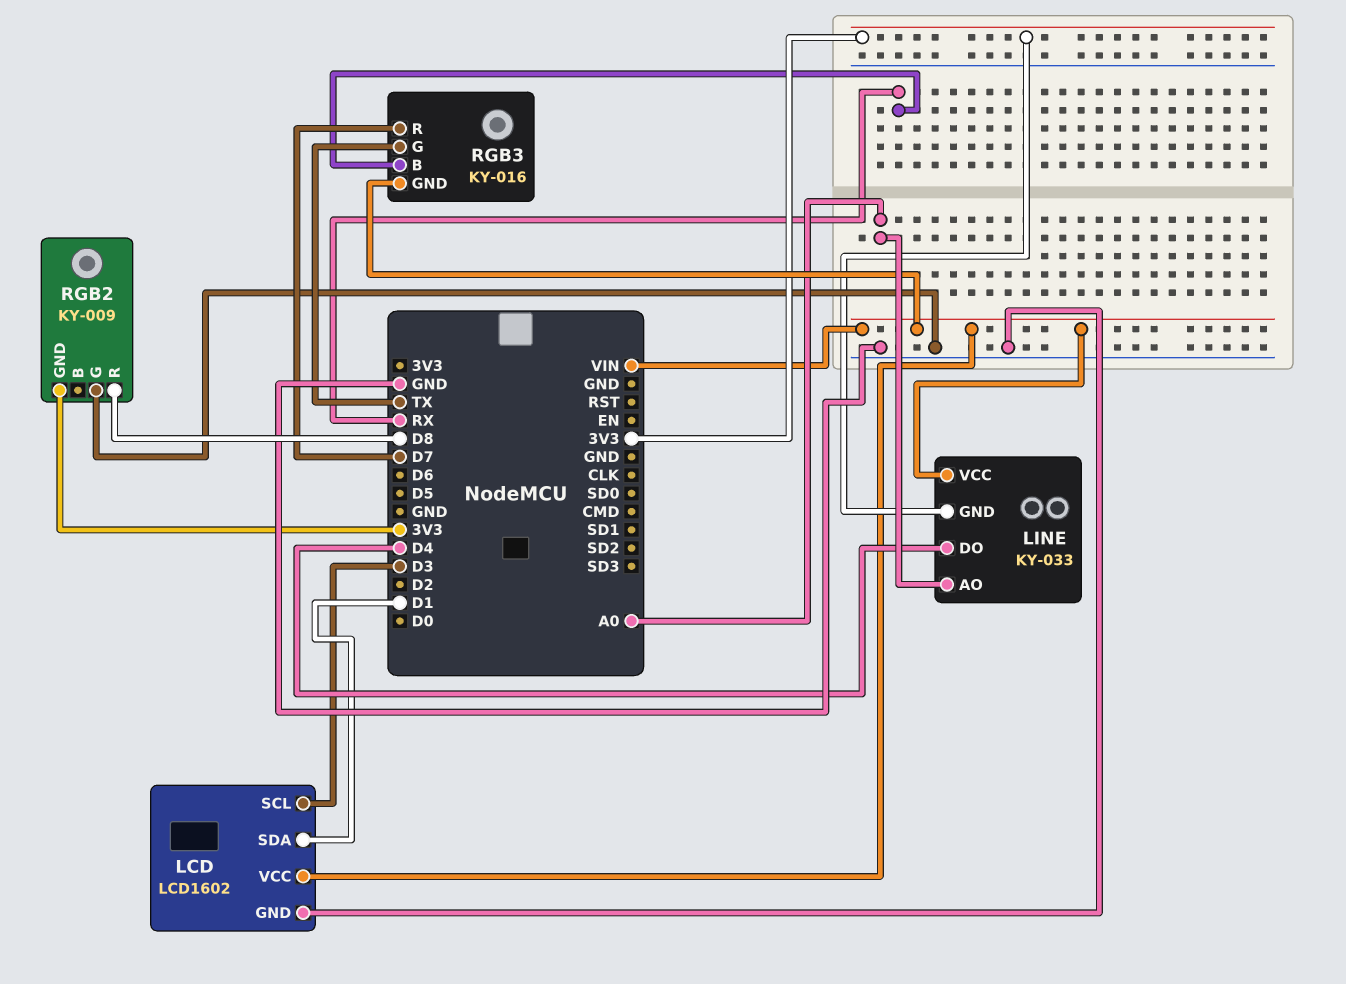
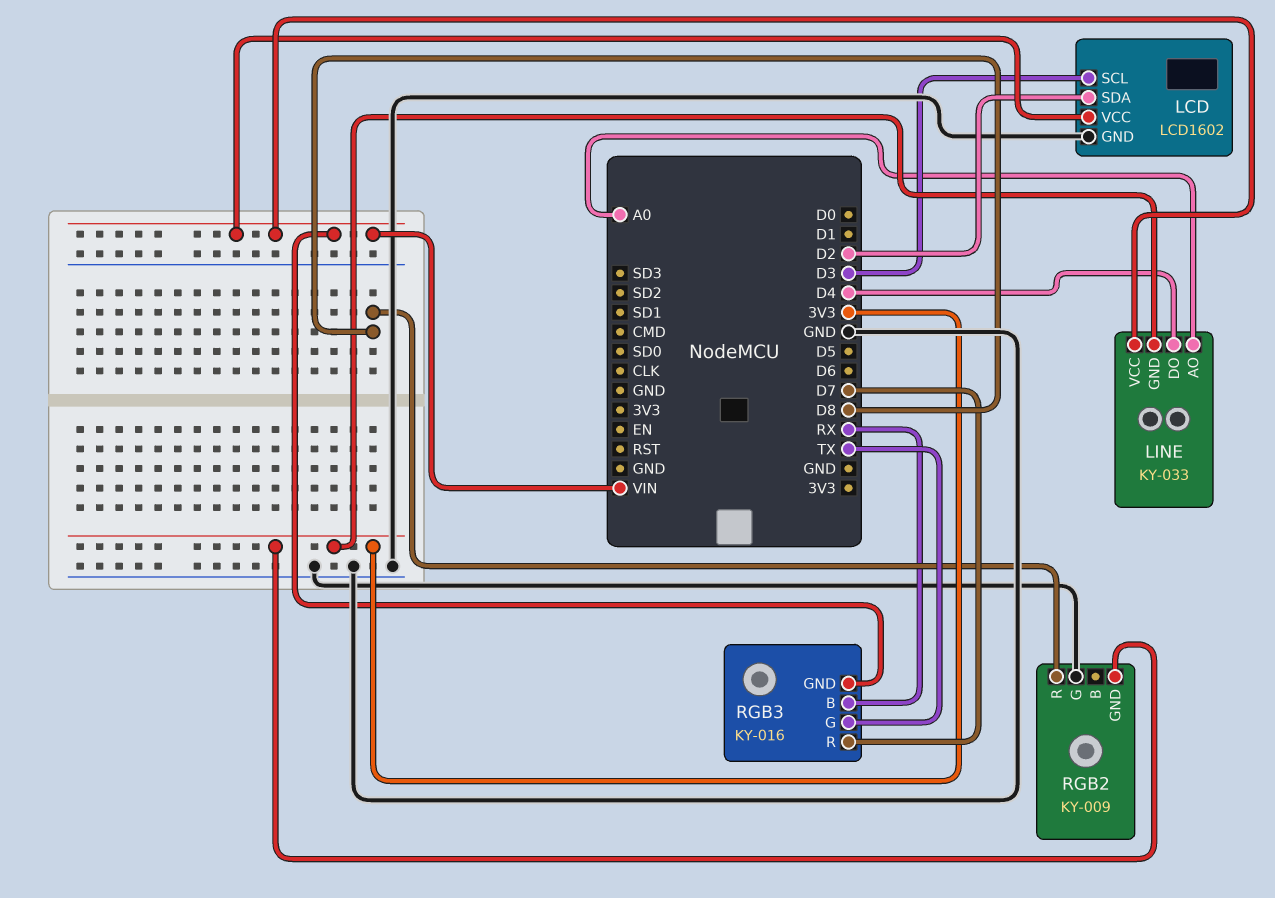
LCD pin SDA: D1 -> D2

